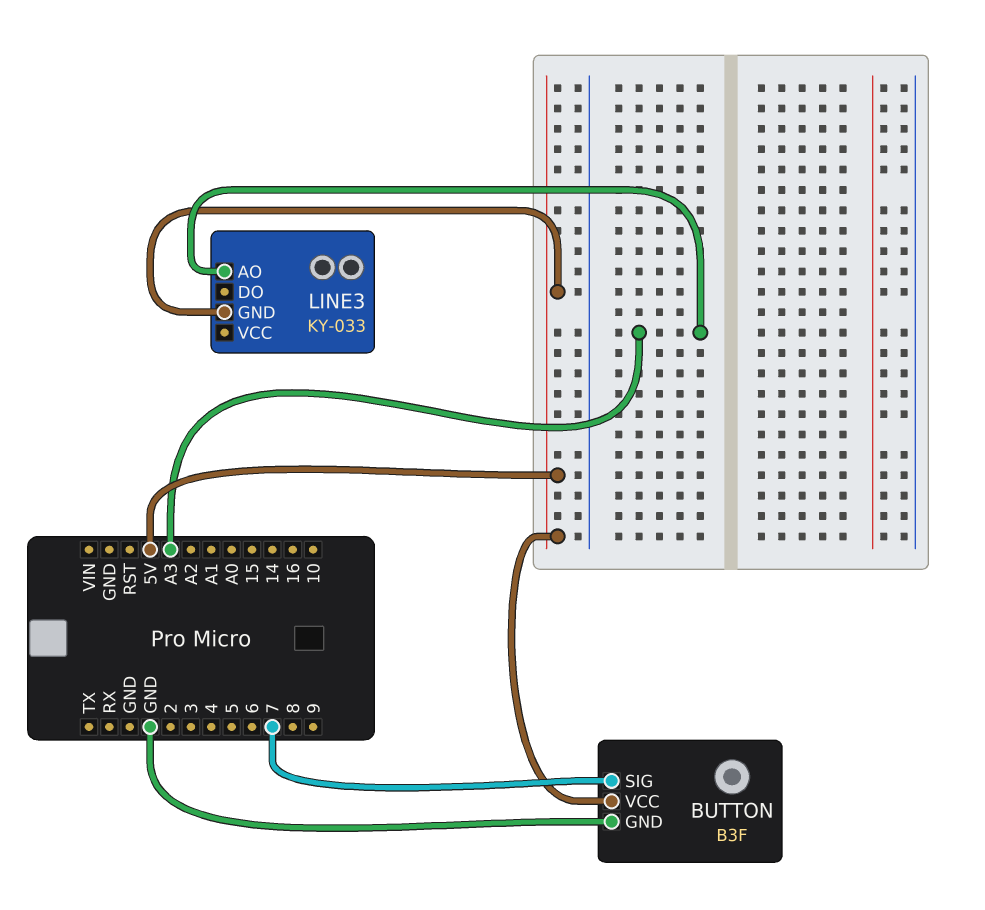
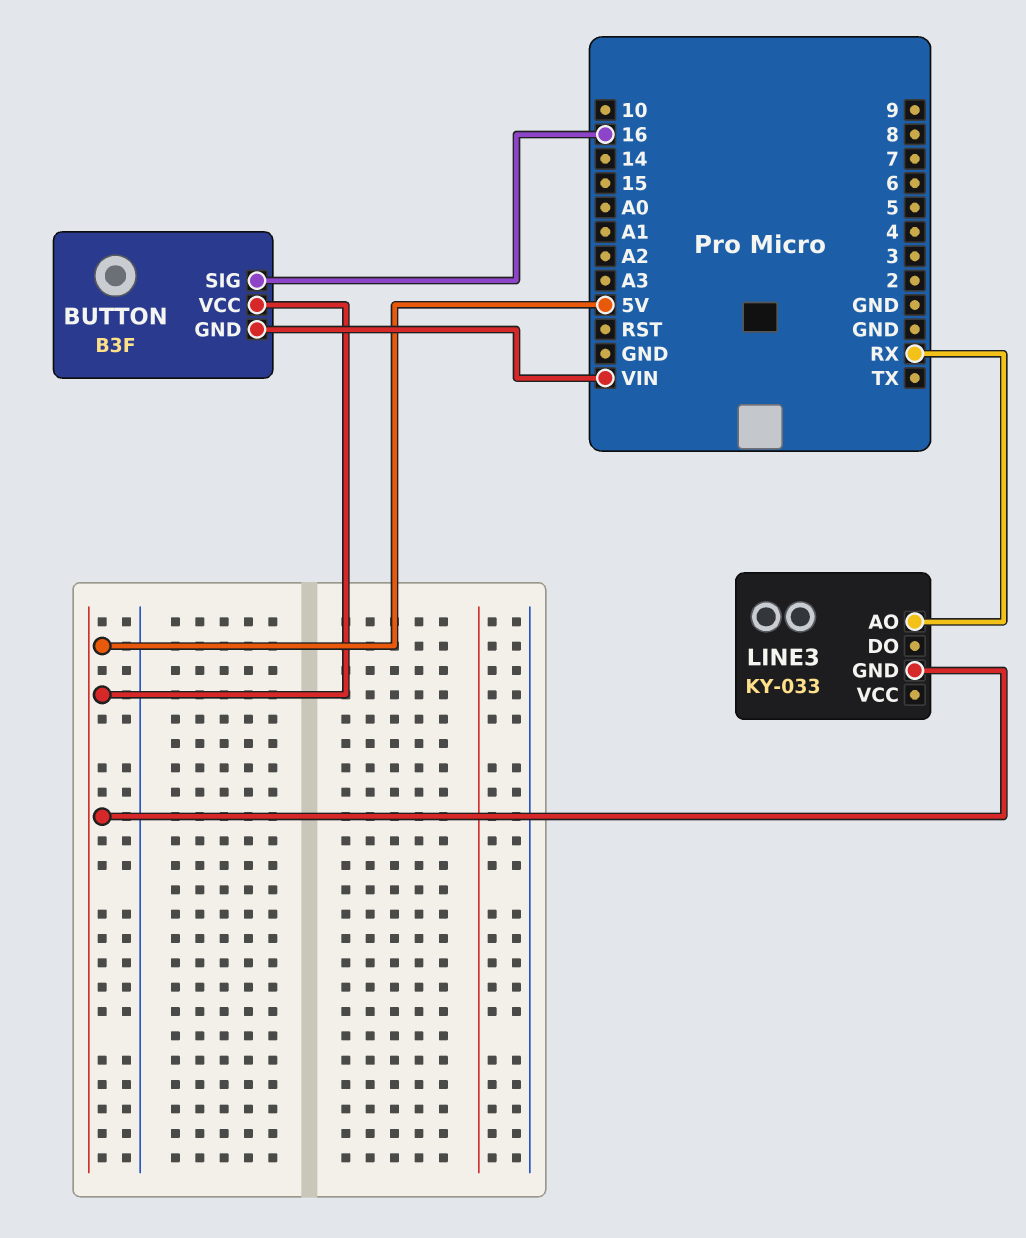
BUTTON pin GND: GND -> VIN
BUTTON pin SIG: 7 -> 16
LINE3 pin AO: A3 -> RX

